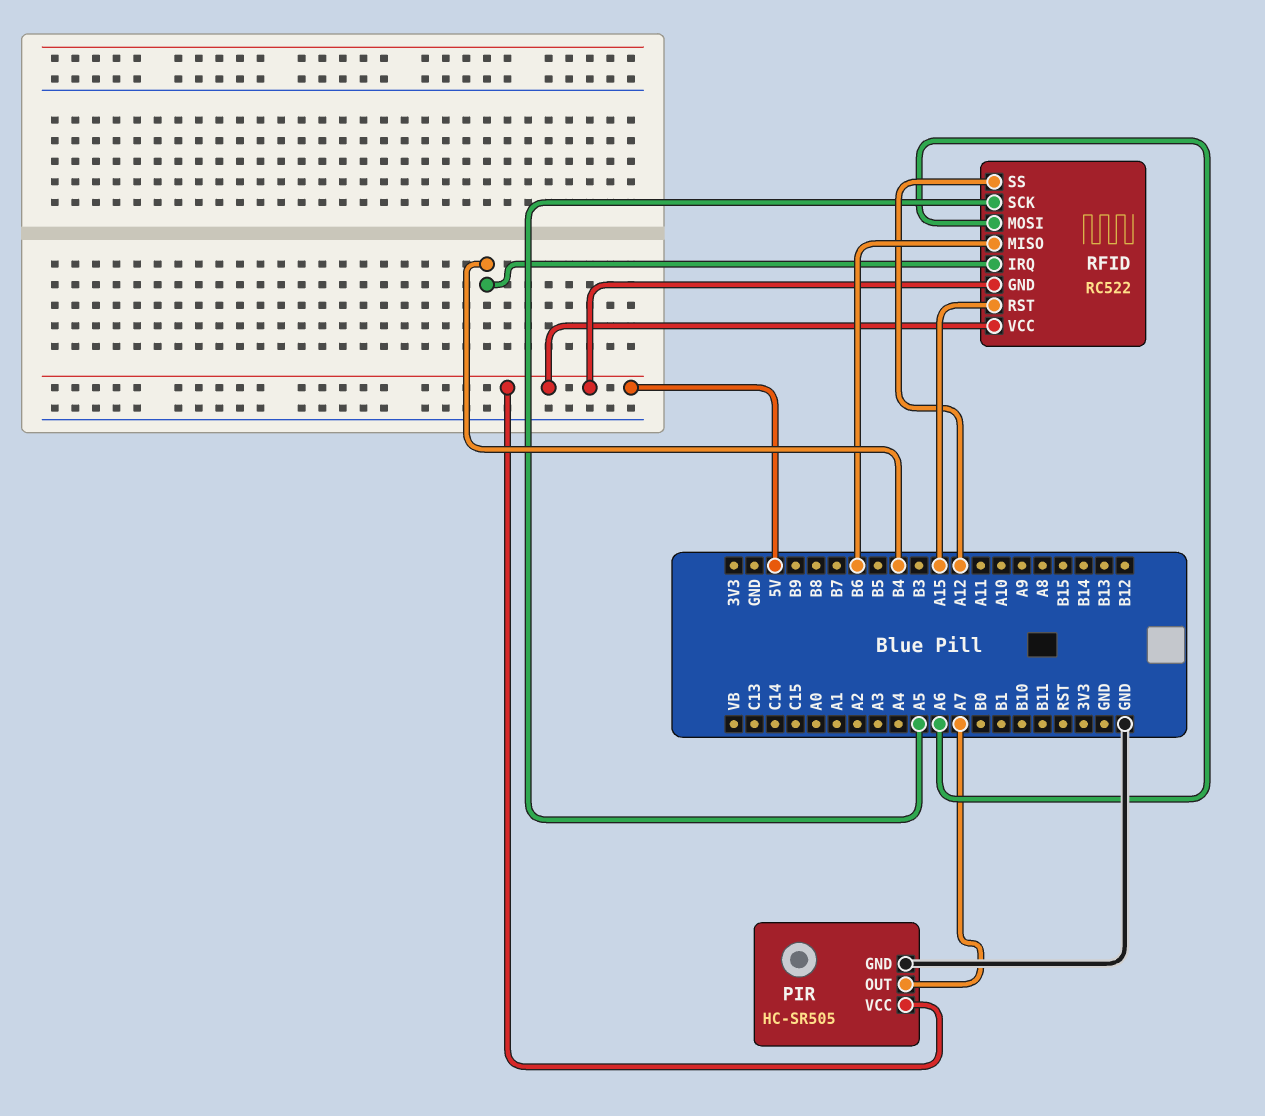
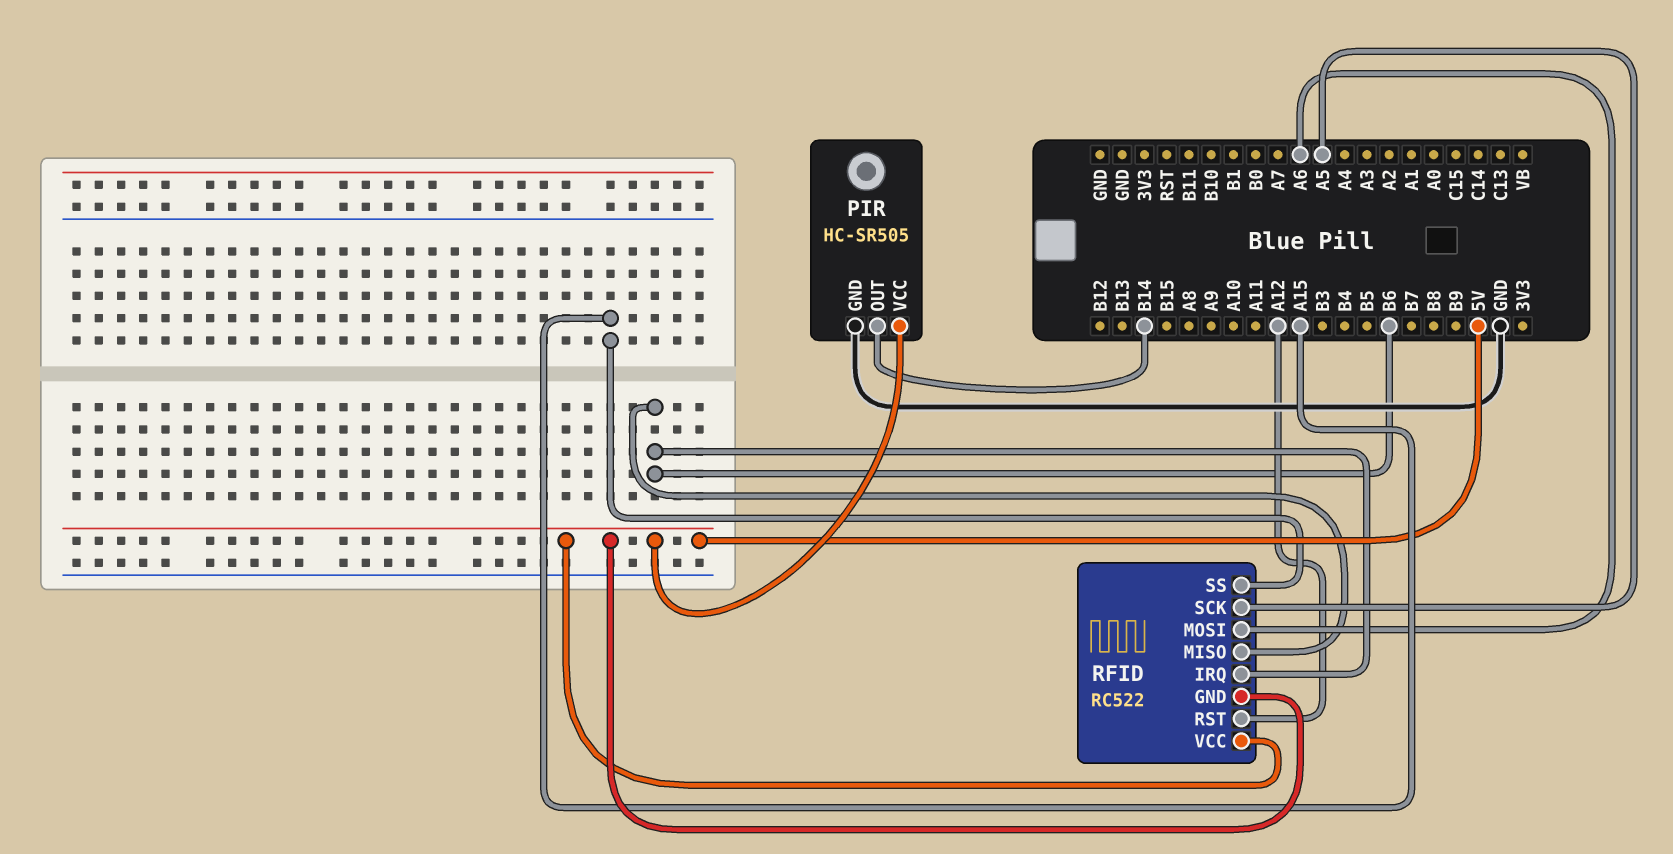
PIR pin OUT: A7 -> B14
RFID pin IRQ: B4 -> B6
RFID pin RST: A15 -> A12
RFID pin SS: A12 -> A15

